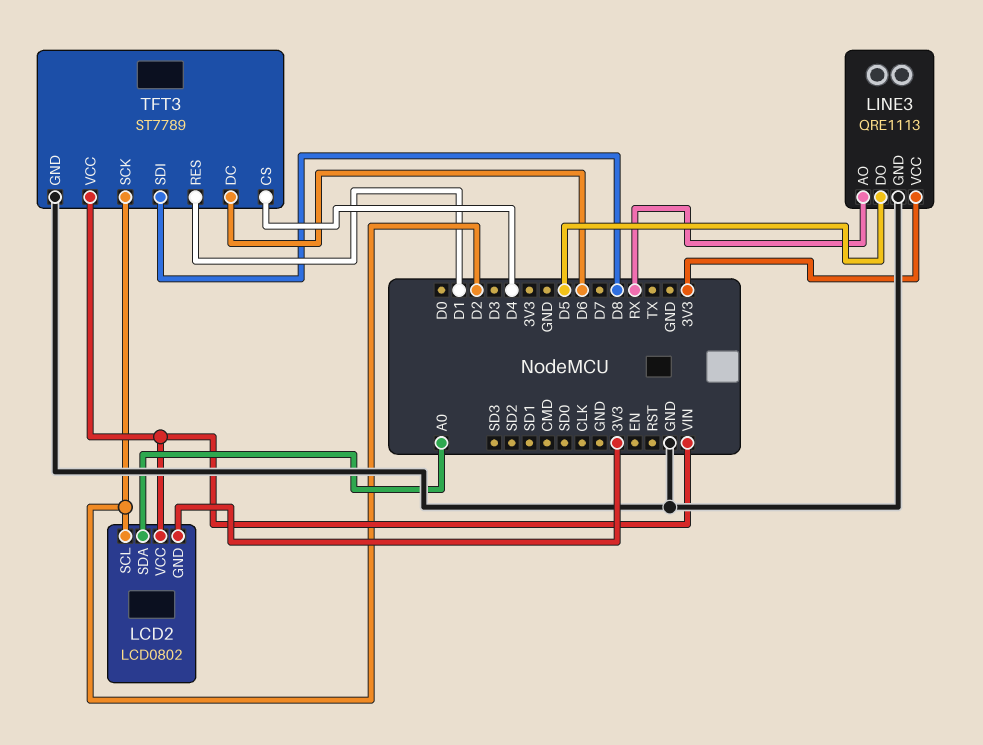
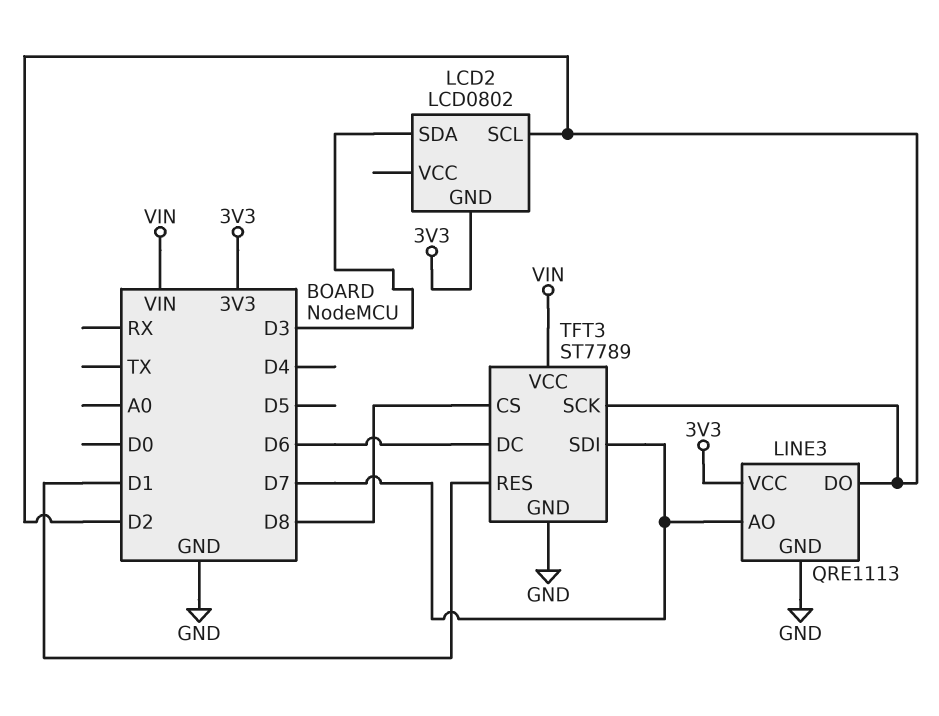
LCD2 pin SDA: A0 -> D3
LCD2 pin VCC: VIN -> none
LINE3 pin AO: RX -> D7
LINE3 pin DO: D5 -> D2
TFT3 pin CS: D4 -> D8
TFT3 pin SDI: D8 -> D7

